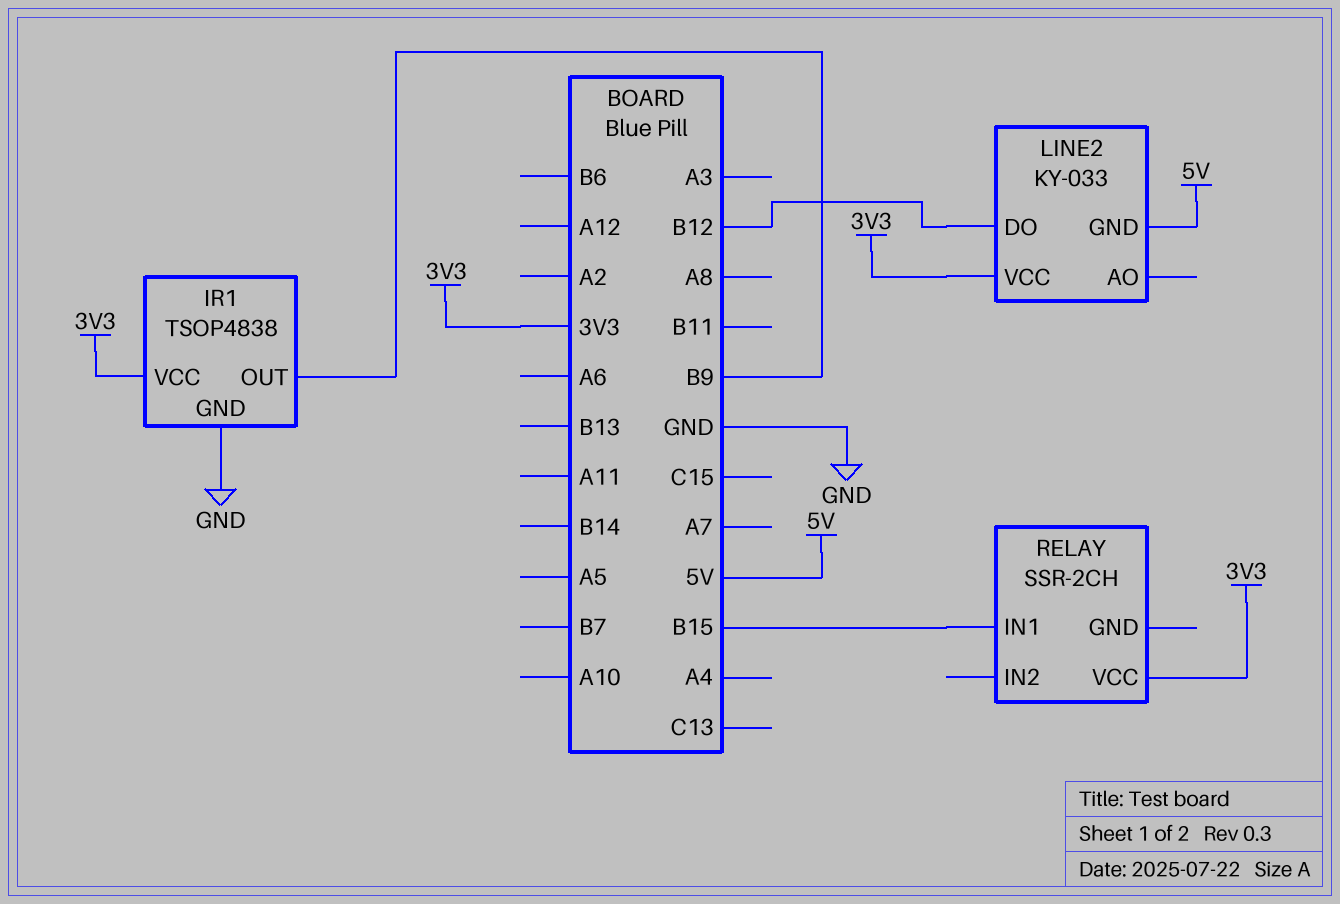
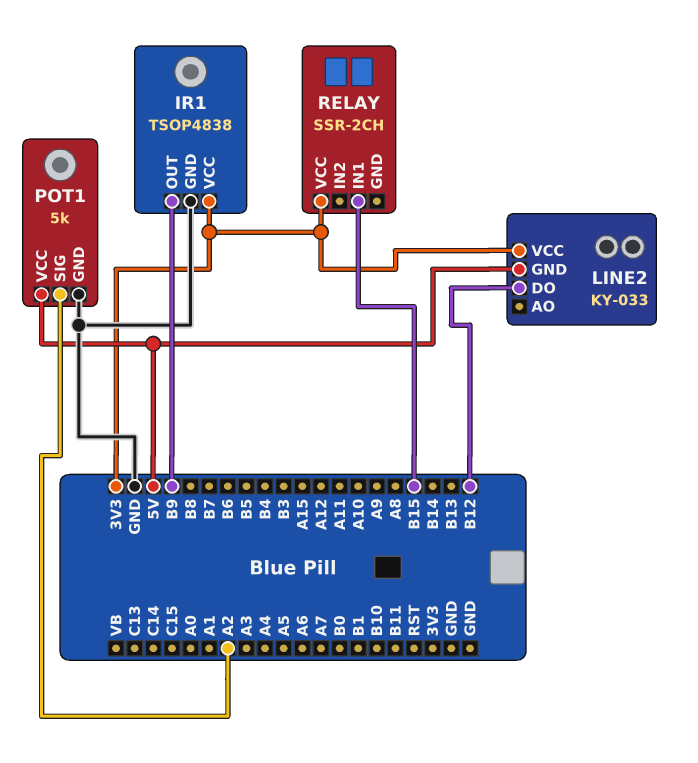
POT1: none -> 5k
POT1 pin GND: none -> GND
POT1 pin SIG: none -> A2
POT1 pin VCC: none -> 5V

